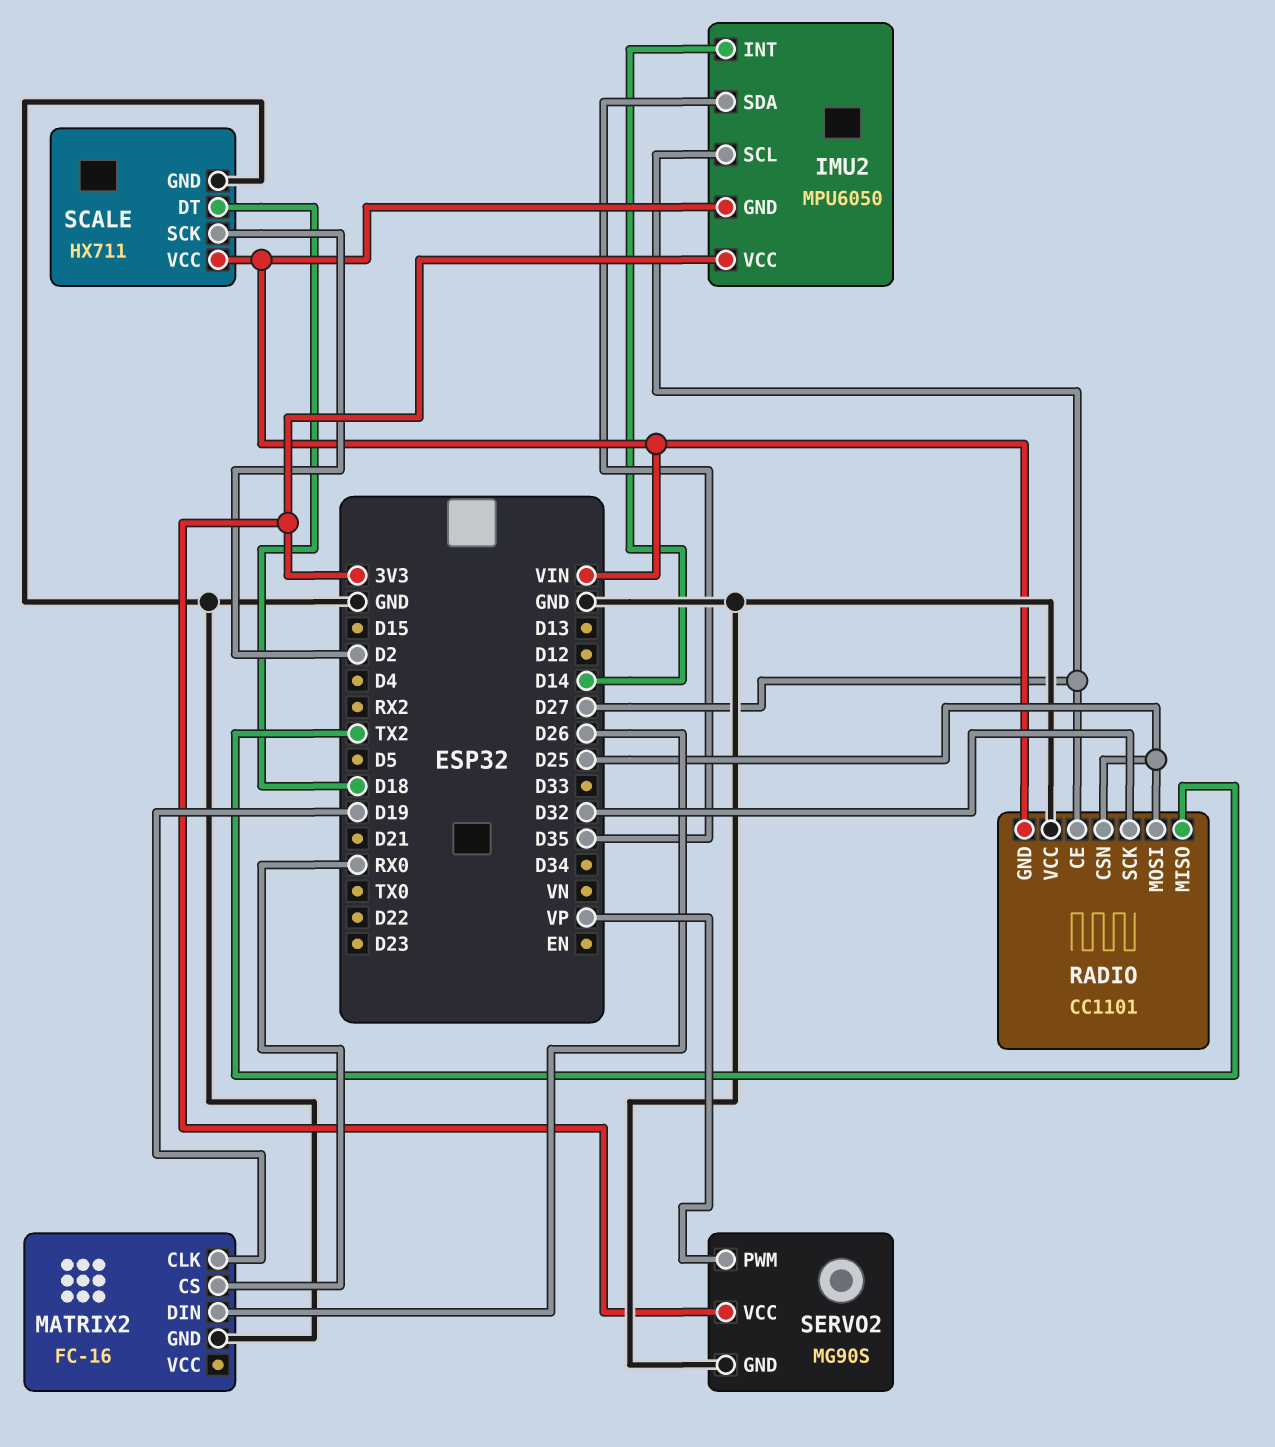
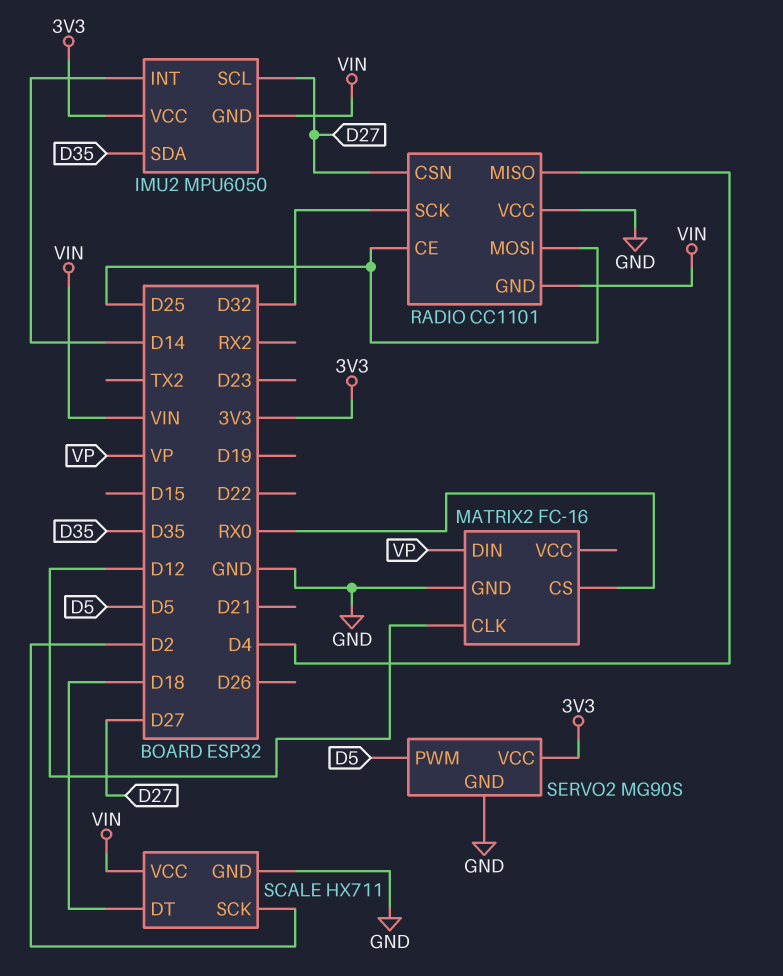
MATRIX2 pin CLK: D19 -> D12
MATRIX2 pin DIN: D26 -> VP
RADIO pin CE: D27 -> D25
RADIO pin CSN: D25 -> D27
RADIO pin MISO: TX2 -> D4
SERVO2 pin PWM: VP -> D5

